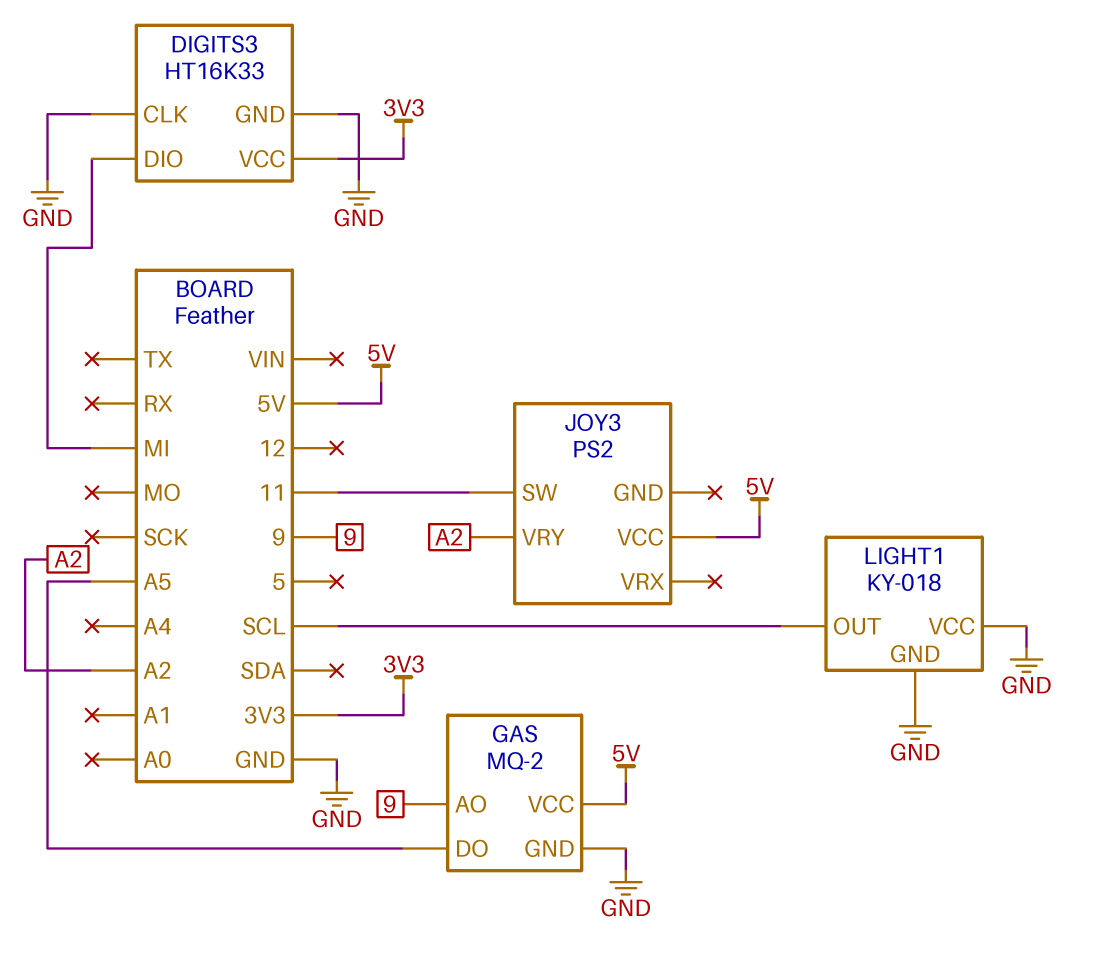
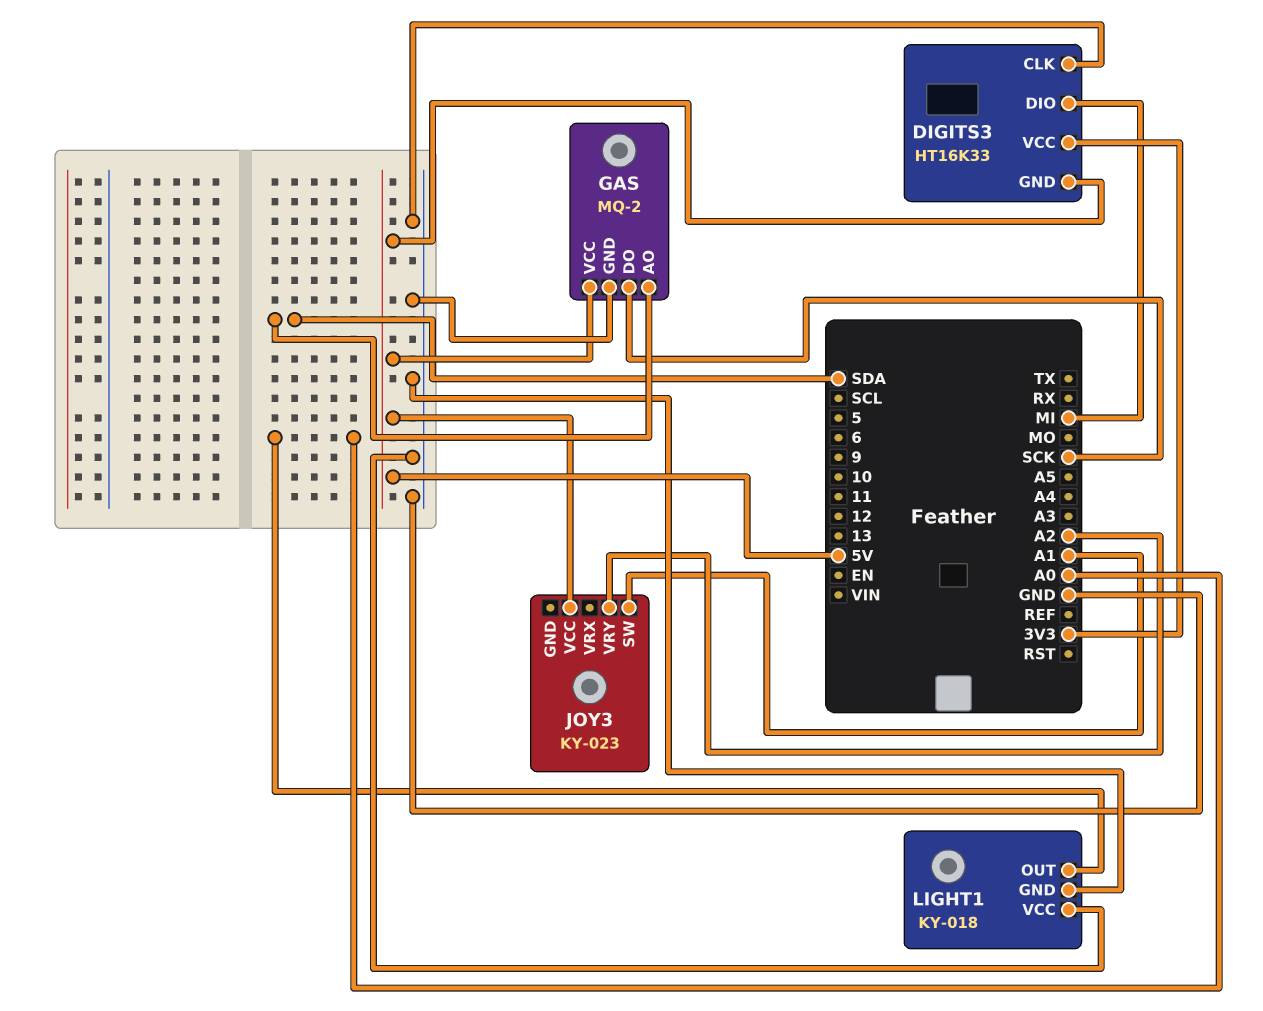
DIGITS3 pin GND: GND -> 5V
GAS pin AO: 9 -> SDA
GAS pin DO: A5 -> SCK
JOY3: PS2 -> KY-023
JOY3 pin SW: 11 -> A1
LIGHT1 pin OUT: SCL -> A0

